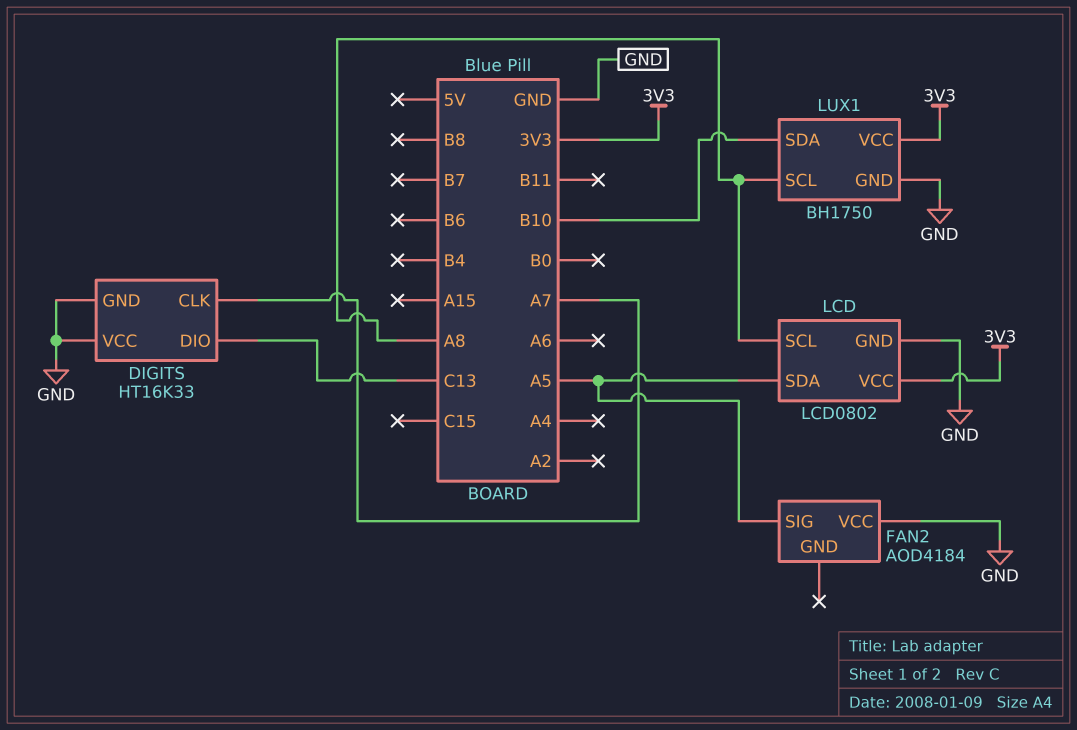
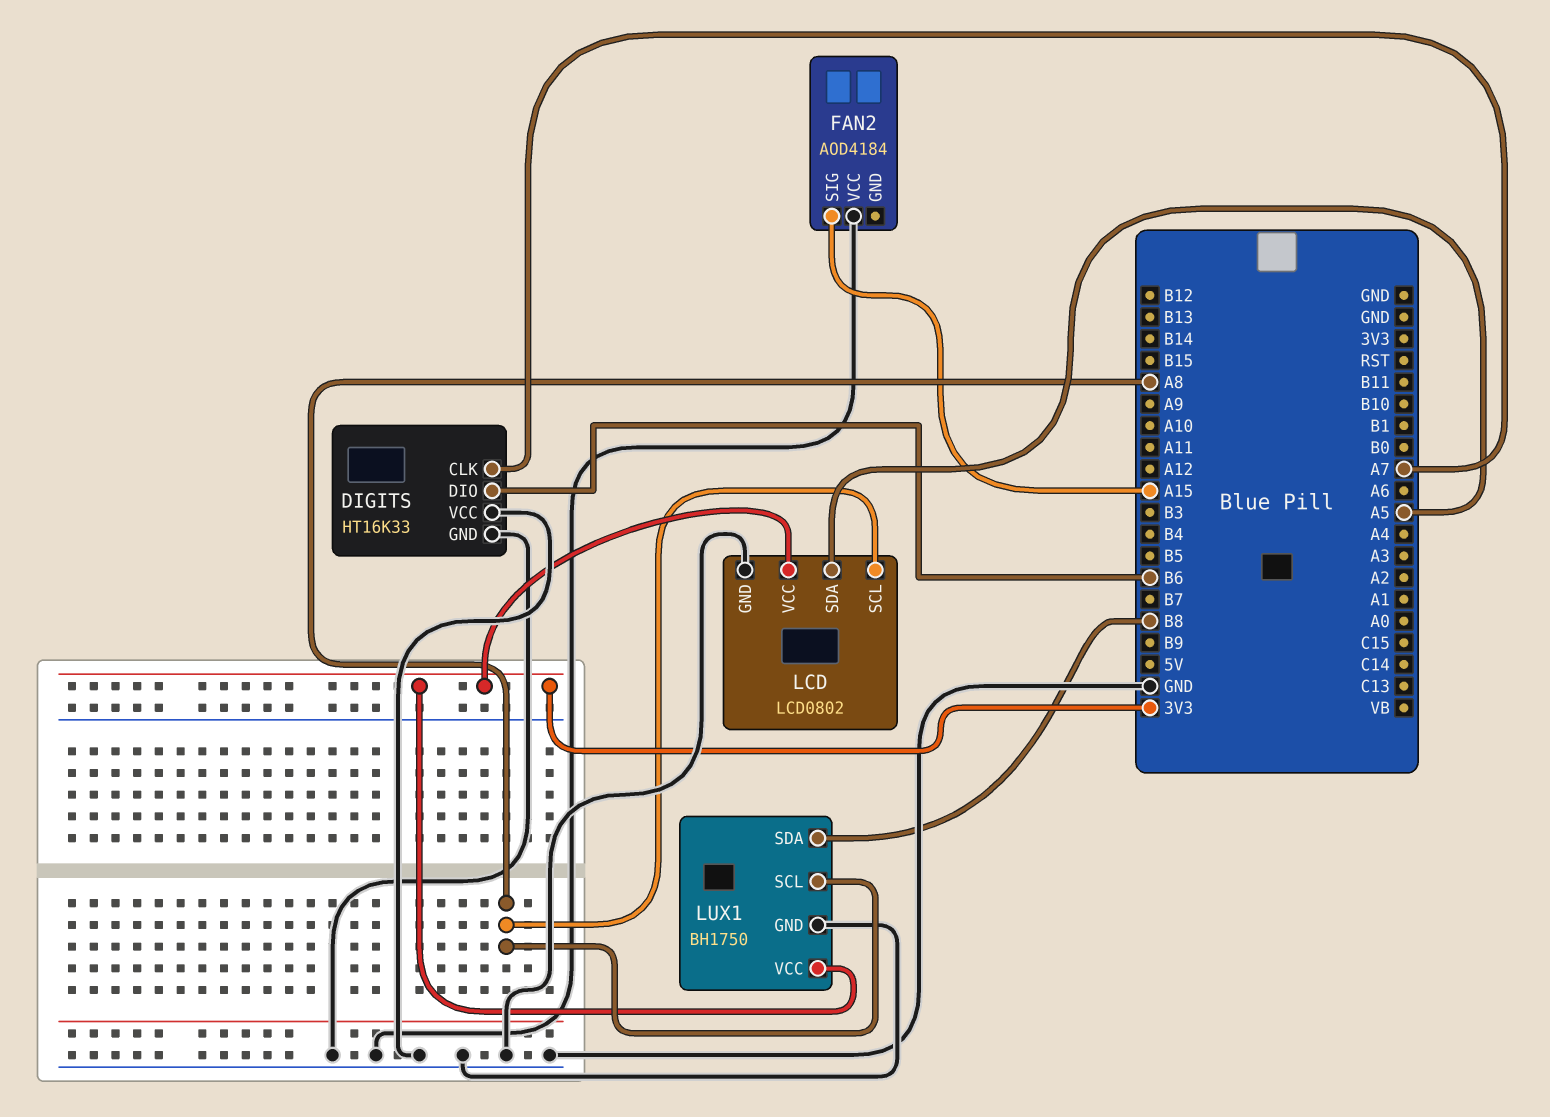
DIGITS pin DIO: C13 -> B6
FAN2 pin SIG: A5 -> A15
LUX1 pin SDA: B10 -> B8

